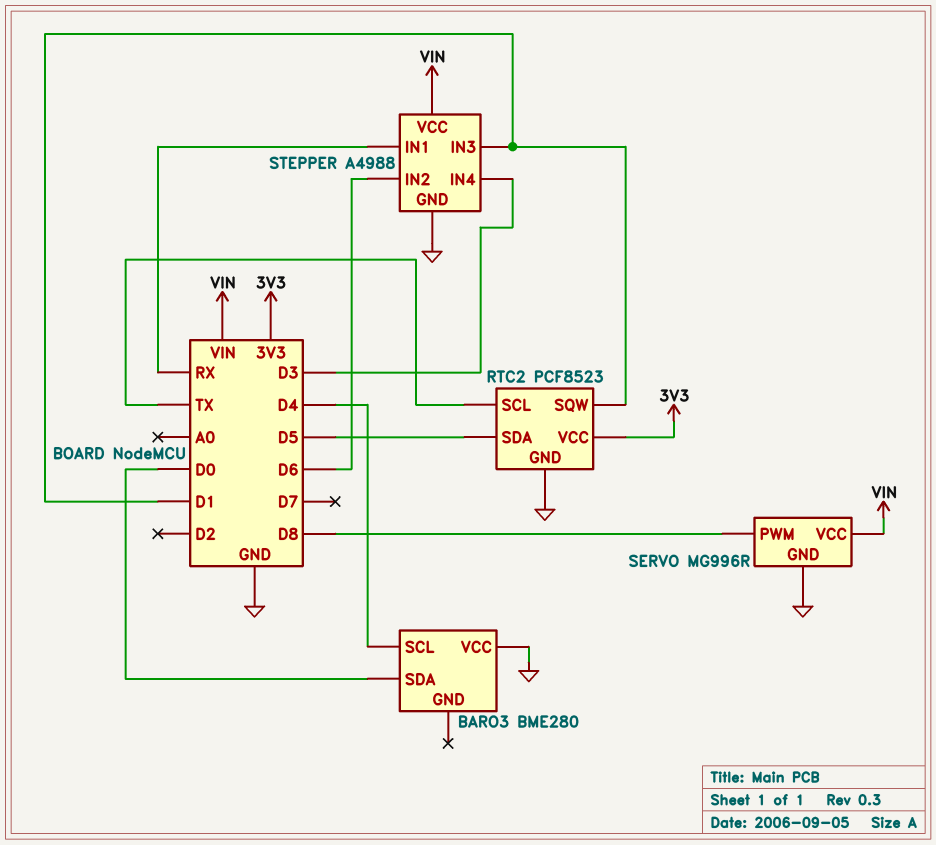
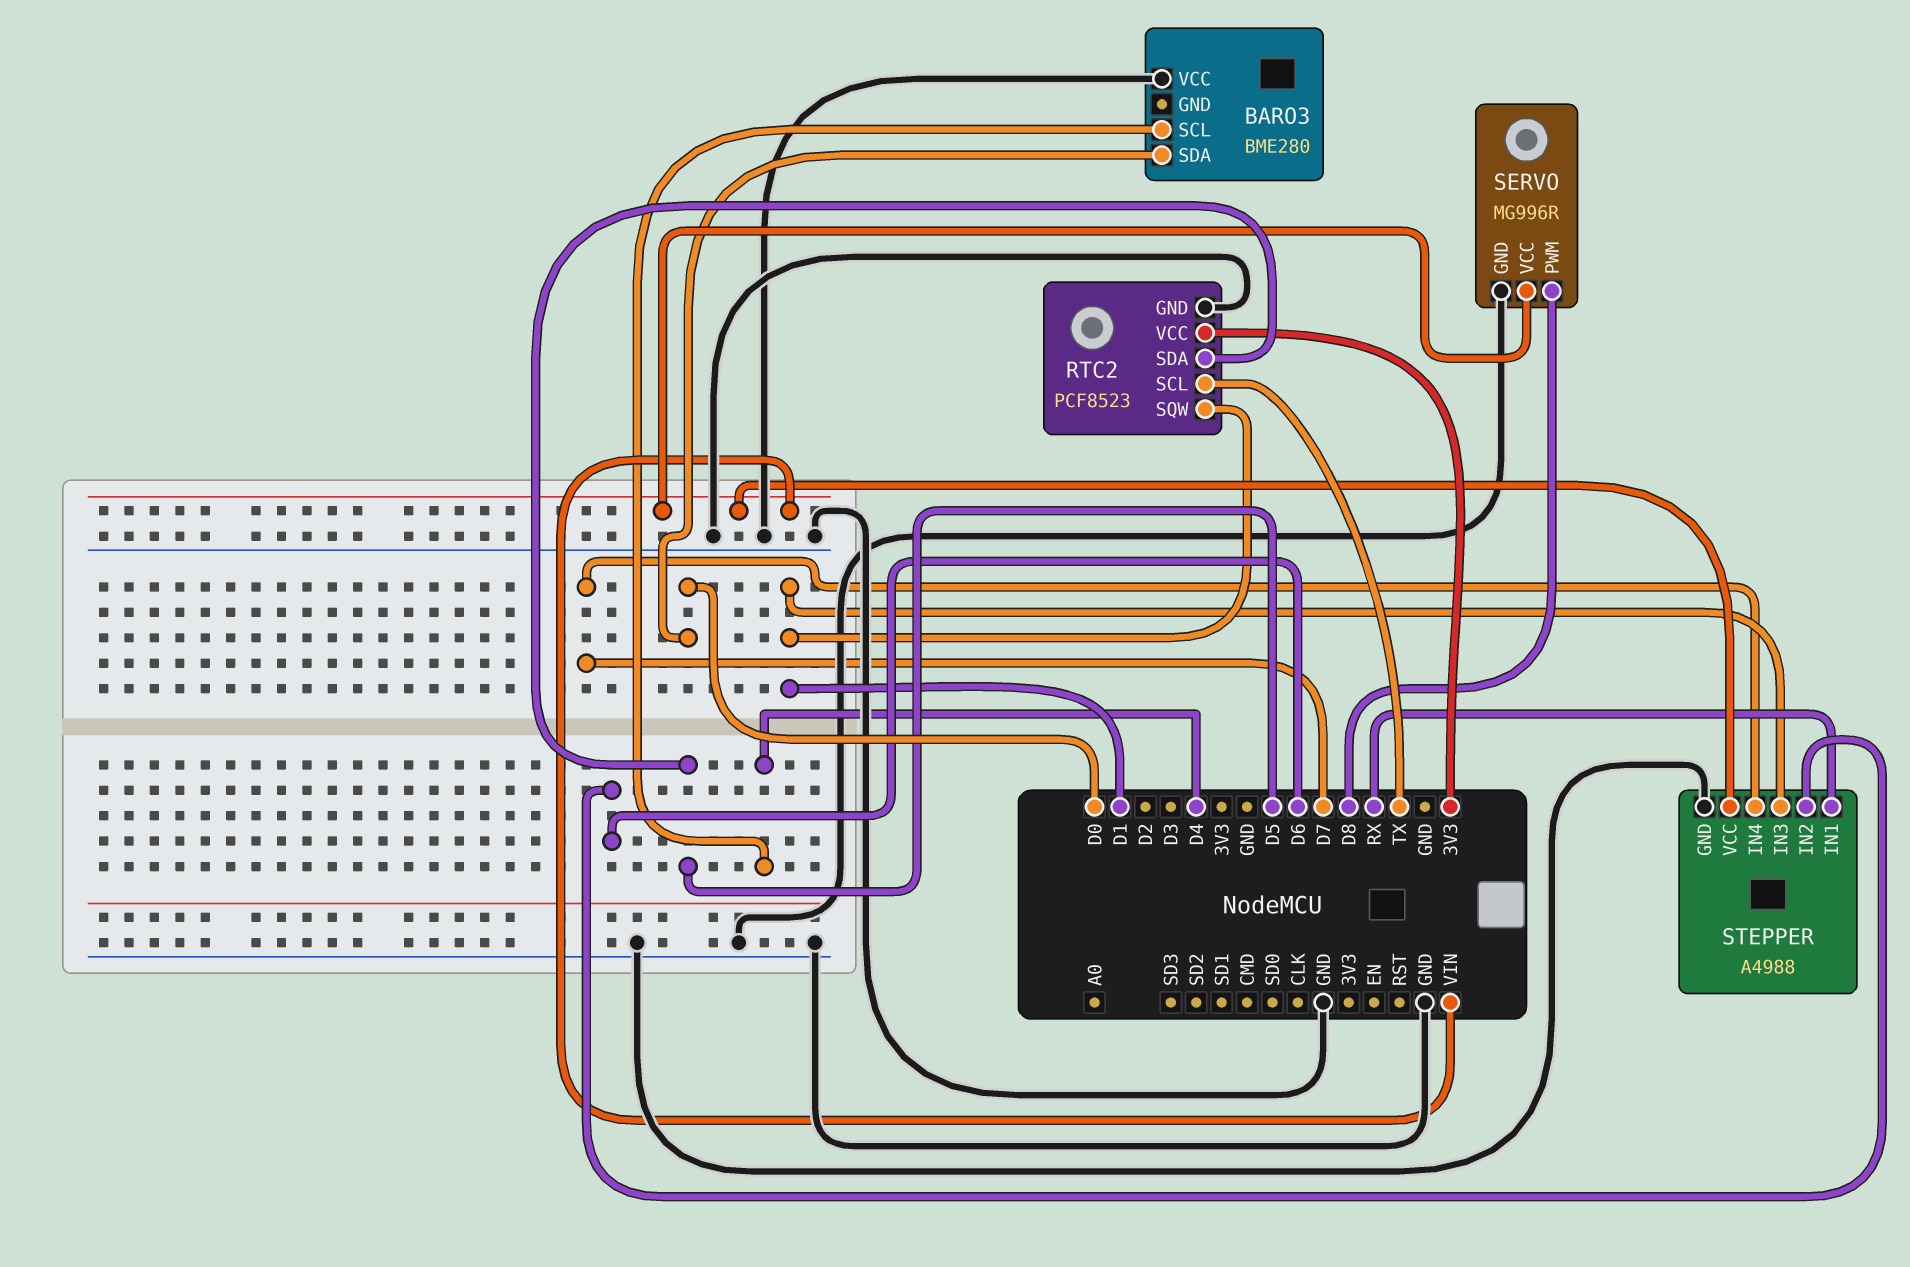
STEPPER pin IN4: D3 -> D7

